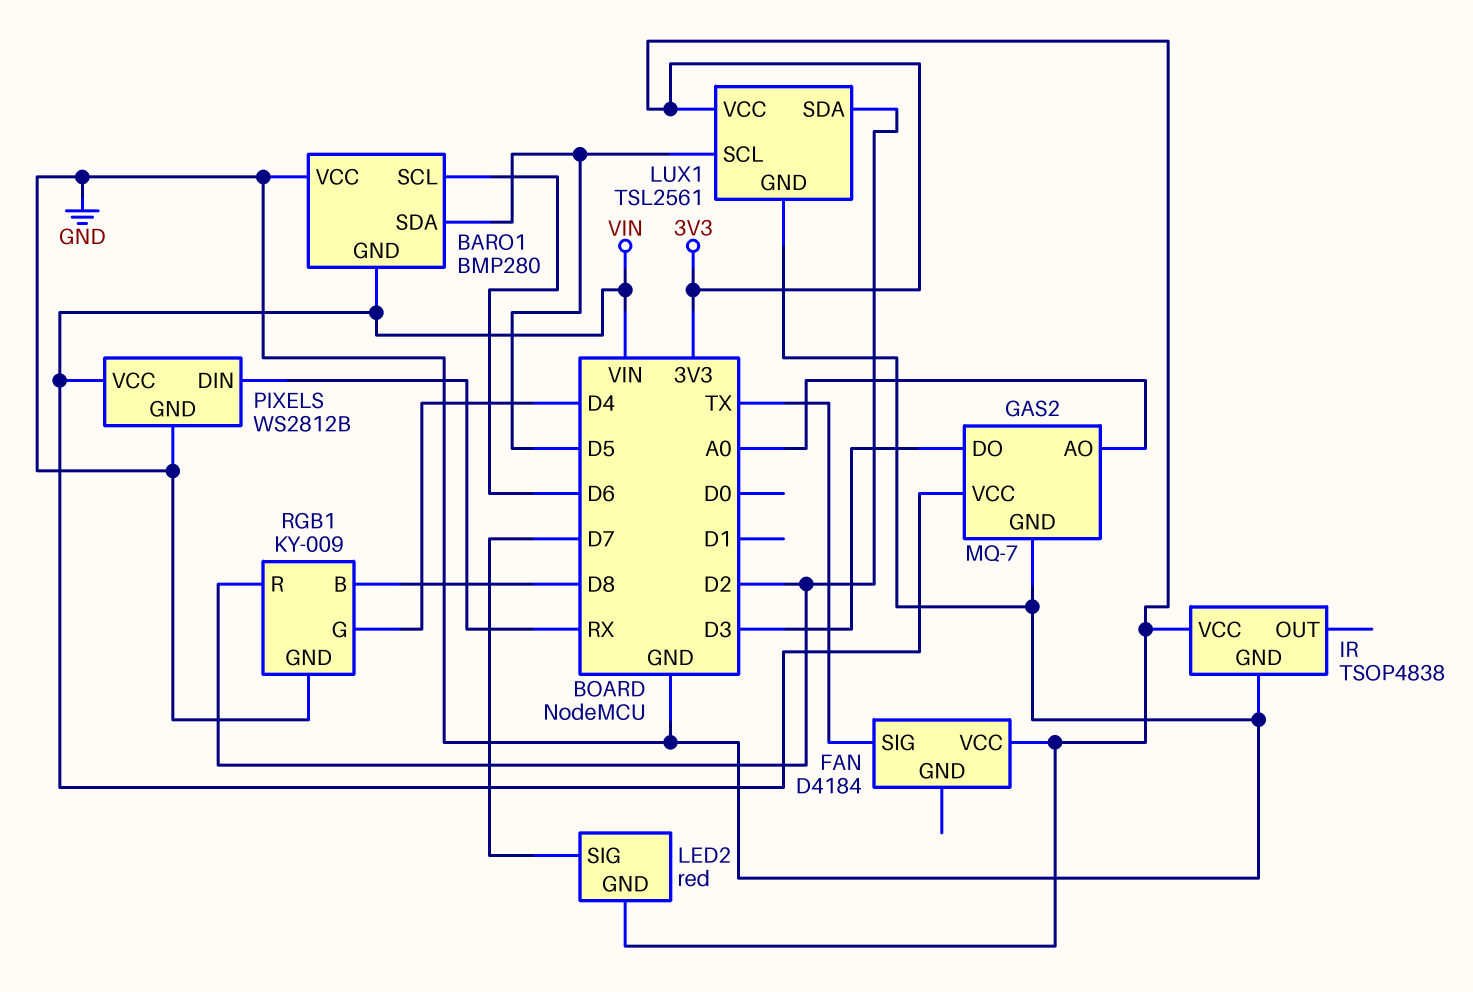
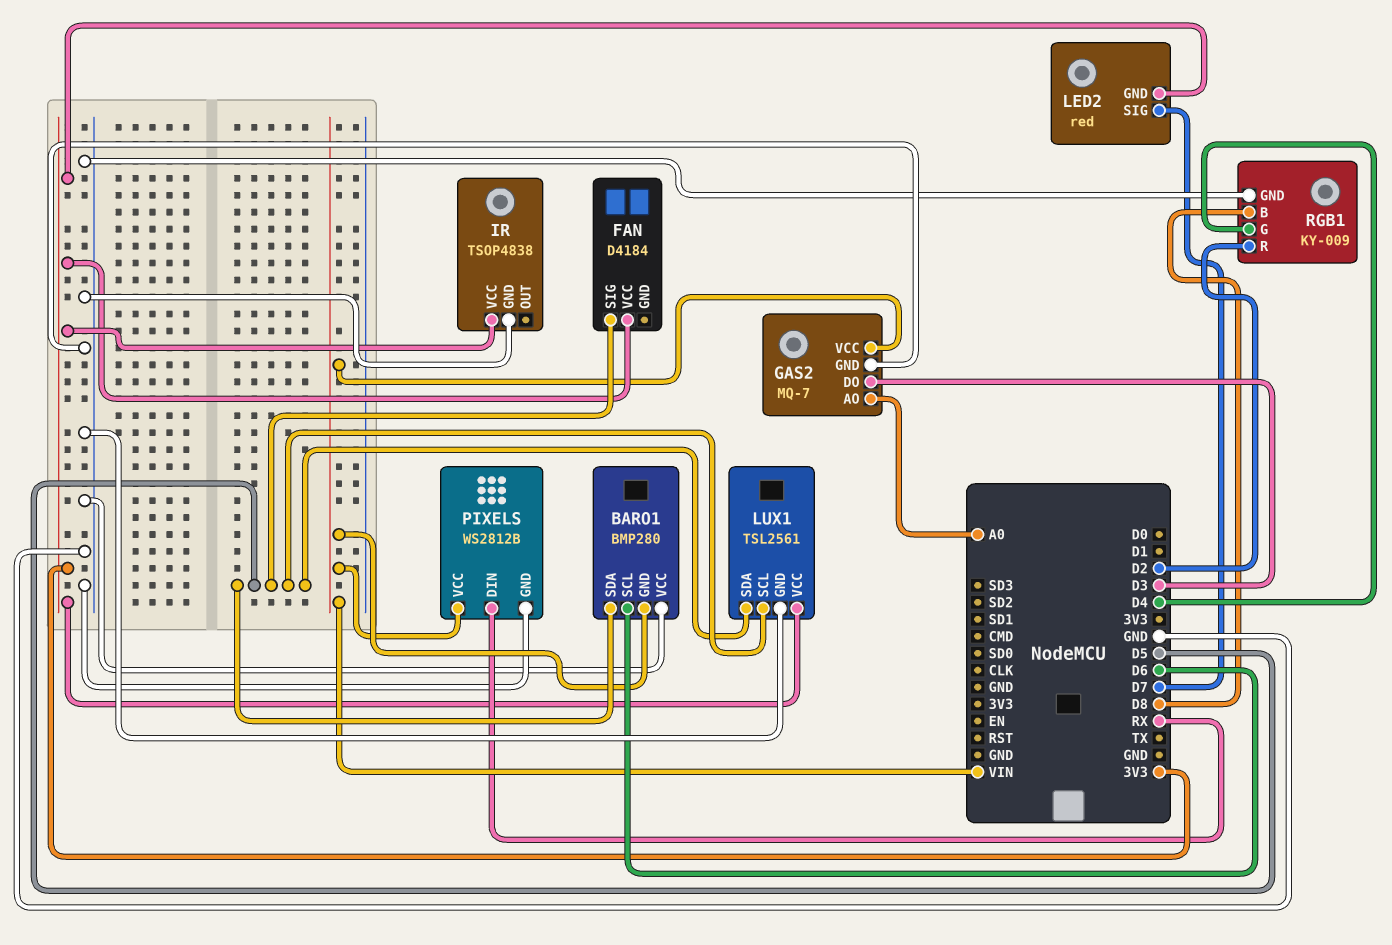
FAN pin SIG: TX -> D5
LUX1 pin SDA: D2 -> D5

